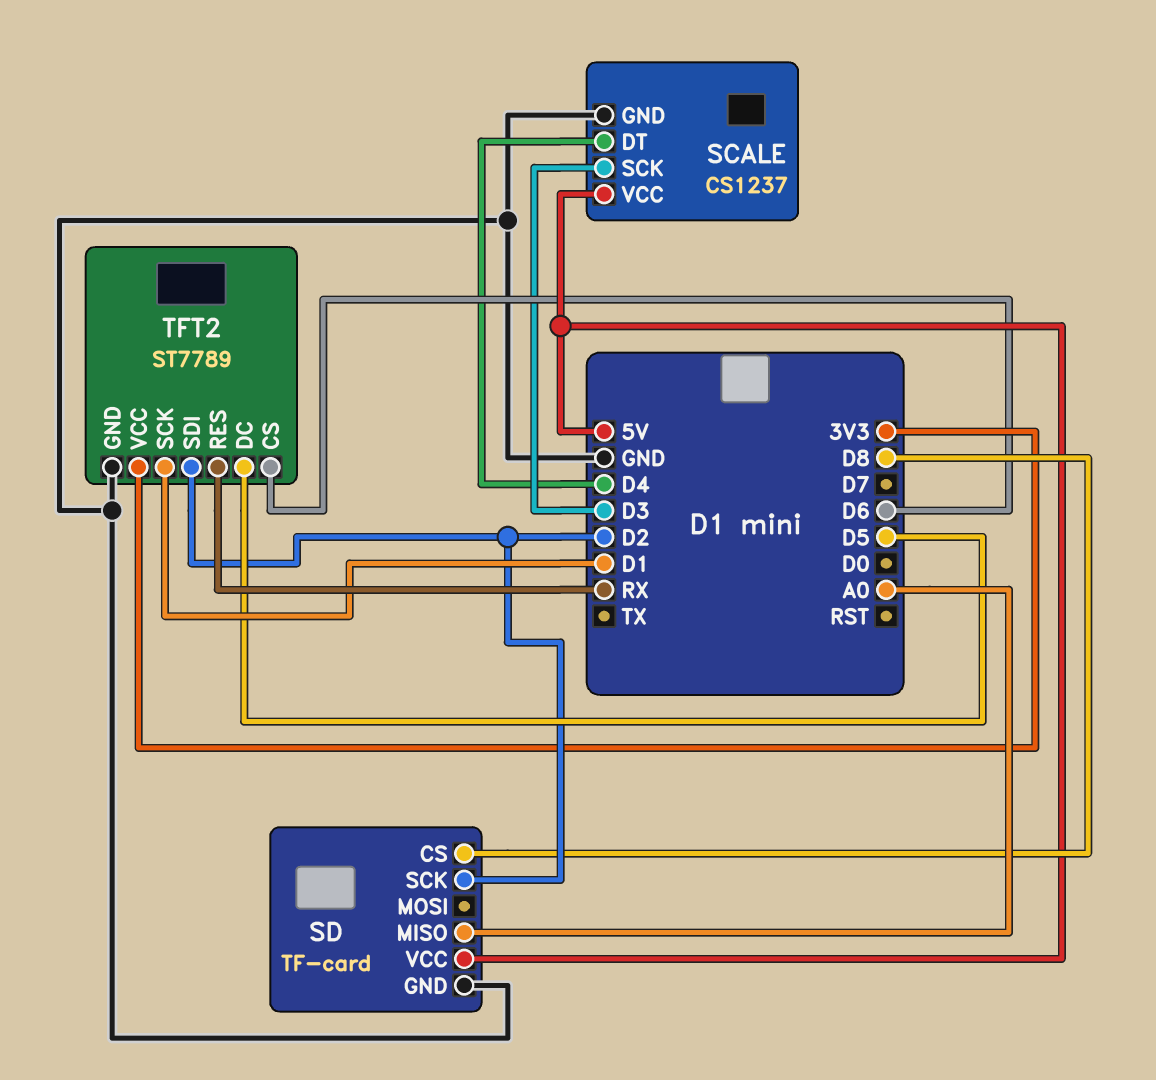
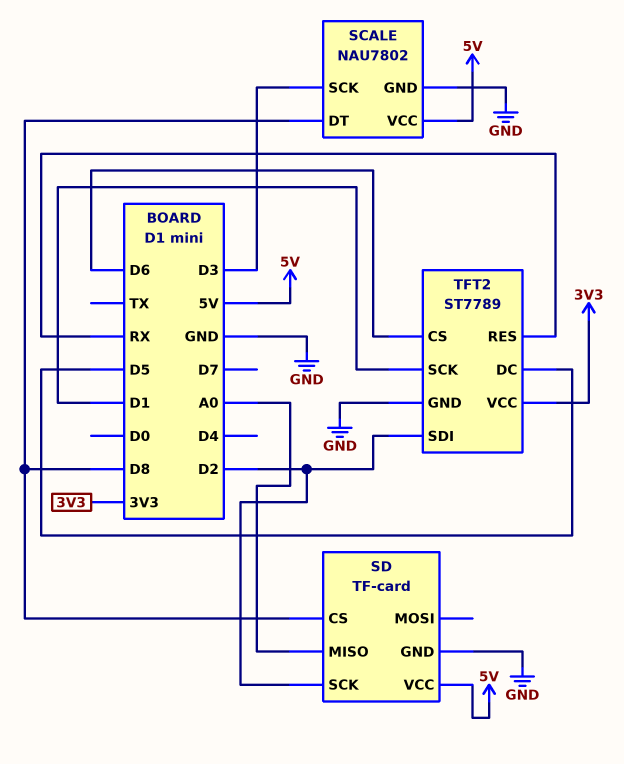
SCALE: CS1237 -> NAU7802
SCALE pin DT: D4 -> D8

